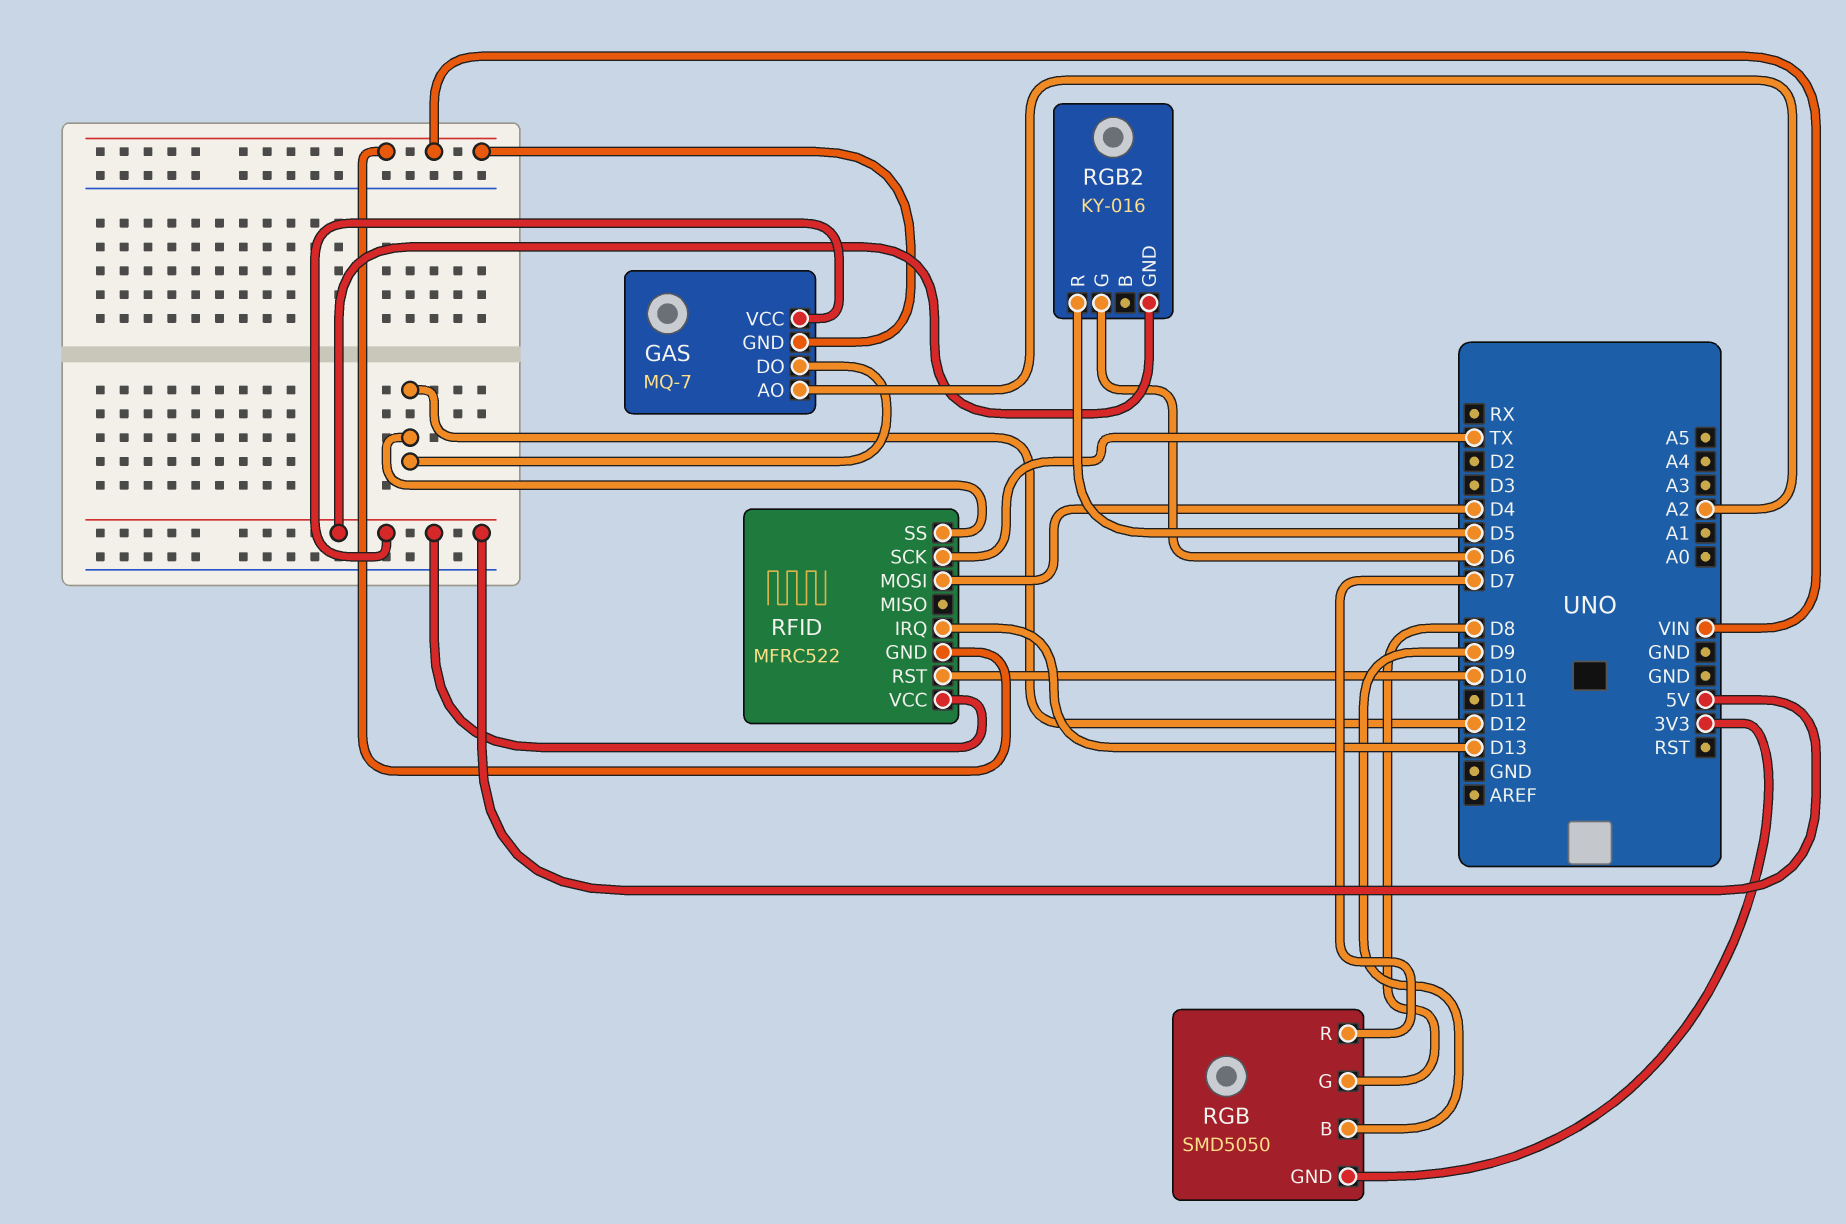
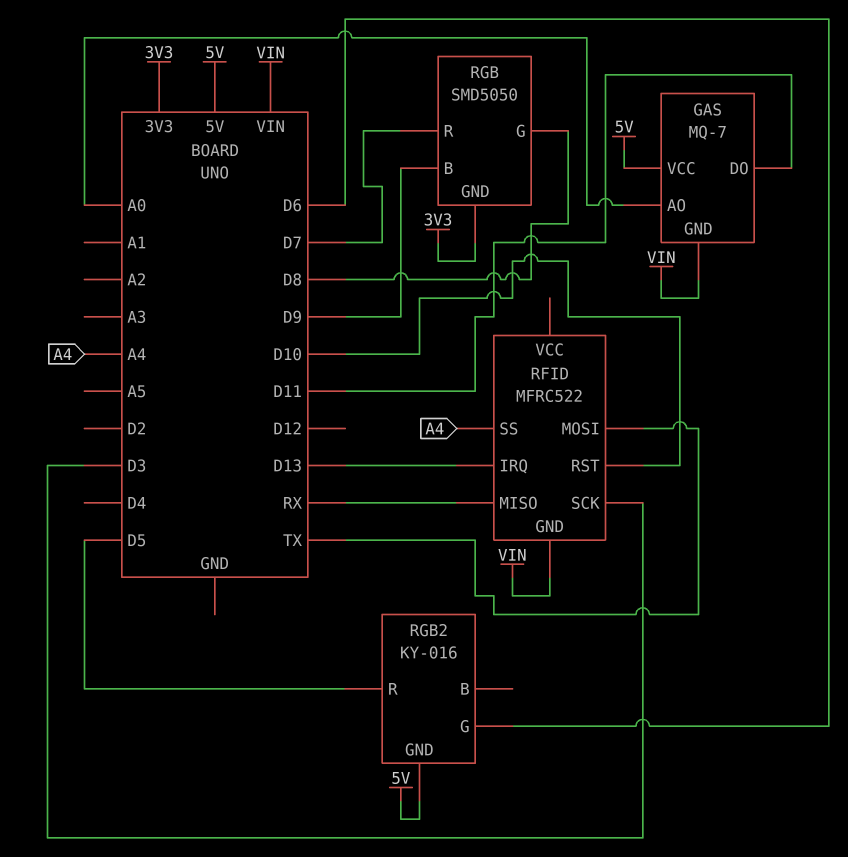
GAS pin AO: A2 -> A0
GAS pin DO: D12 -> D11
RFID pin MISO: none -> RX
RFID pin MOSI: D4 -> TX
RFID pin SCK: TX -> D3
RFID pin SS: D12 -> A4
RFID pin VCC: 5V -> none

